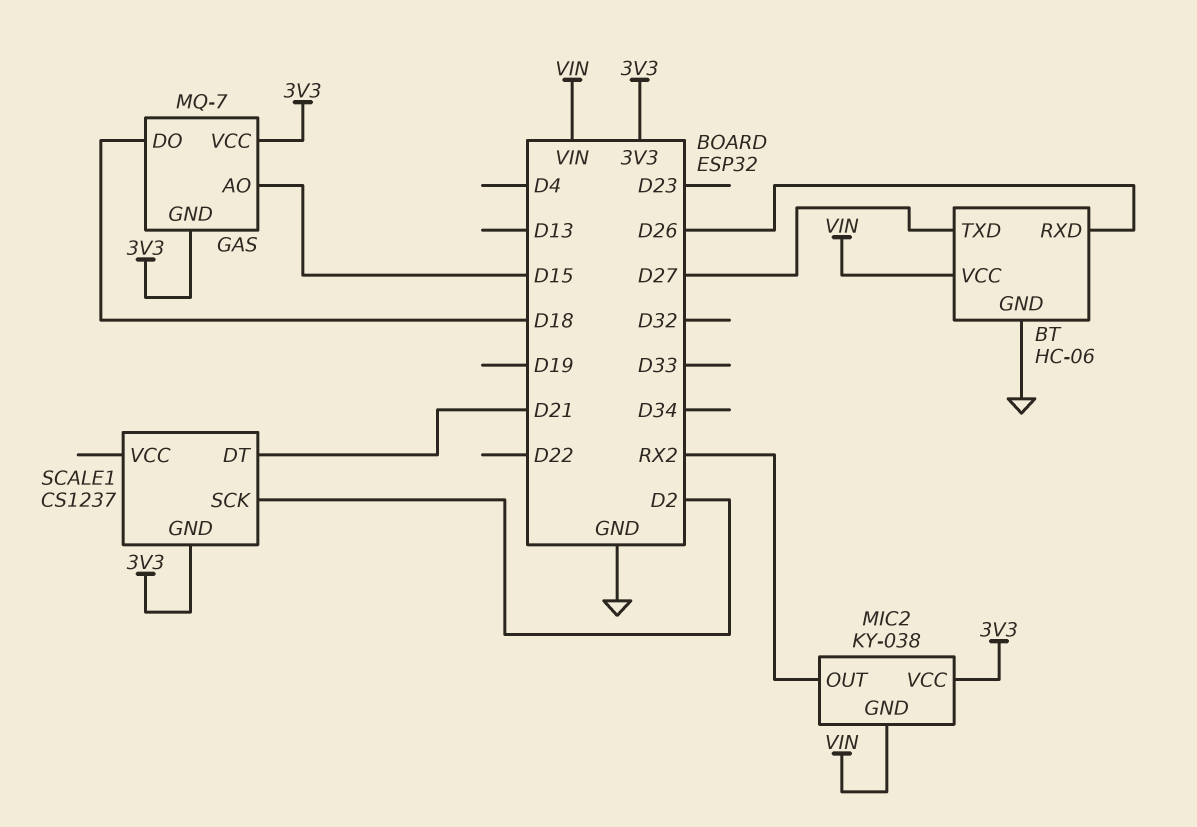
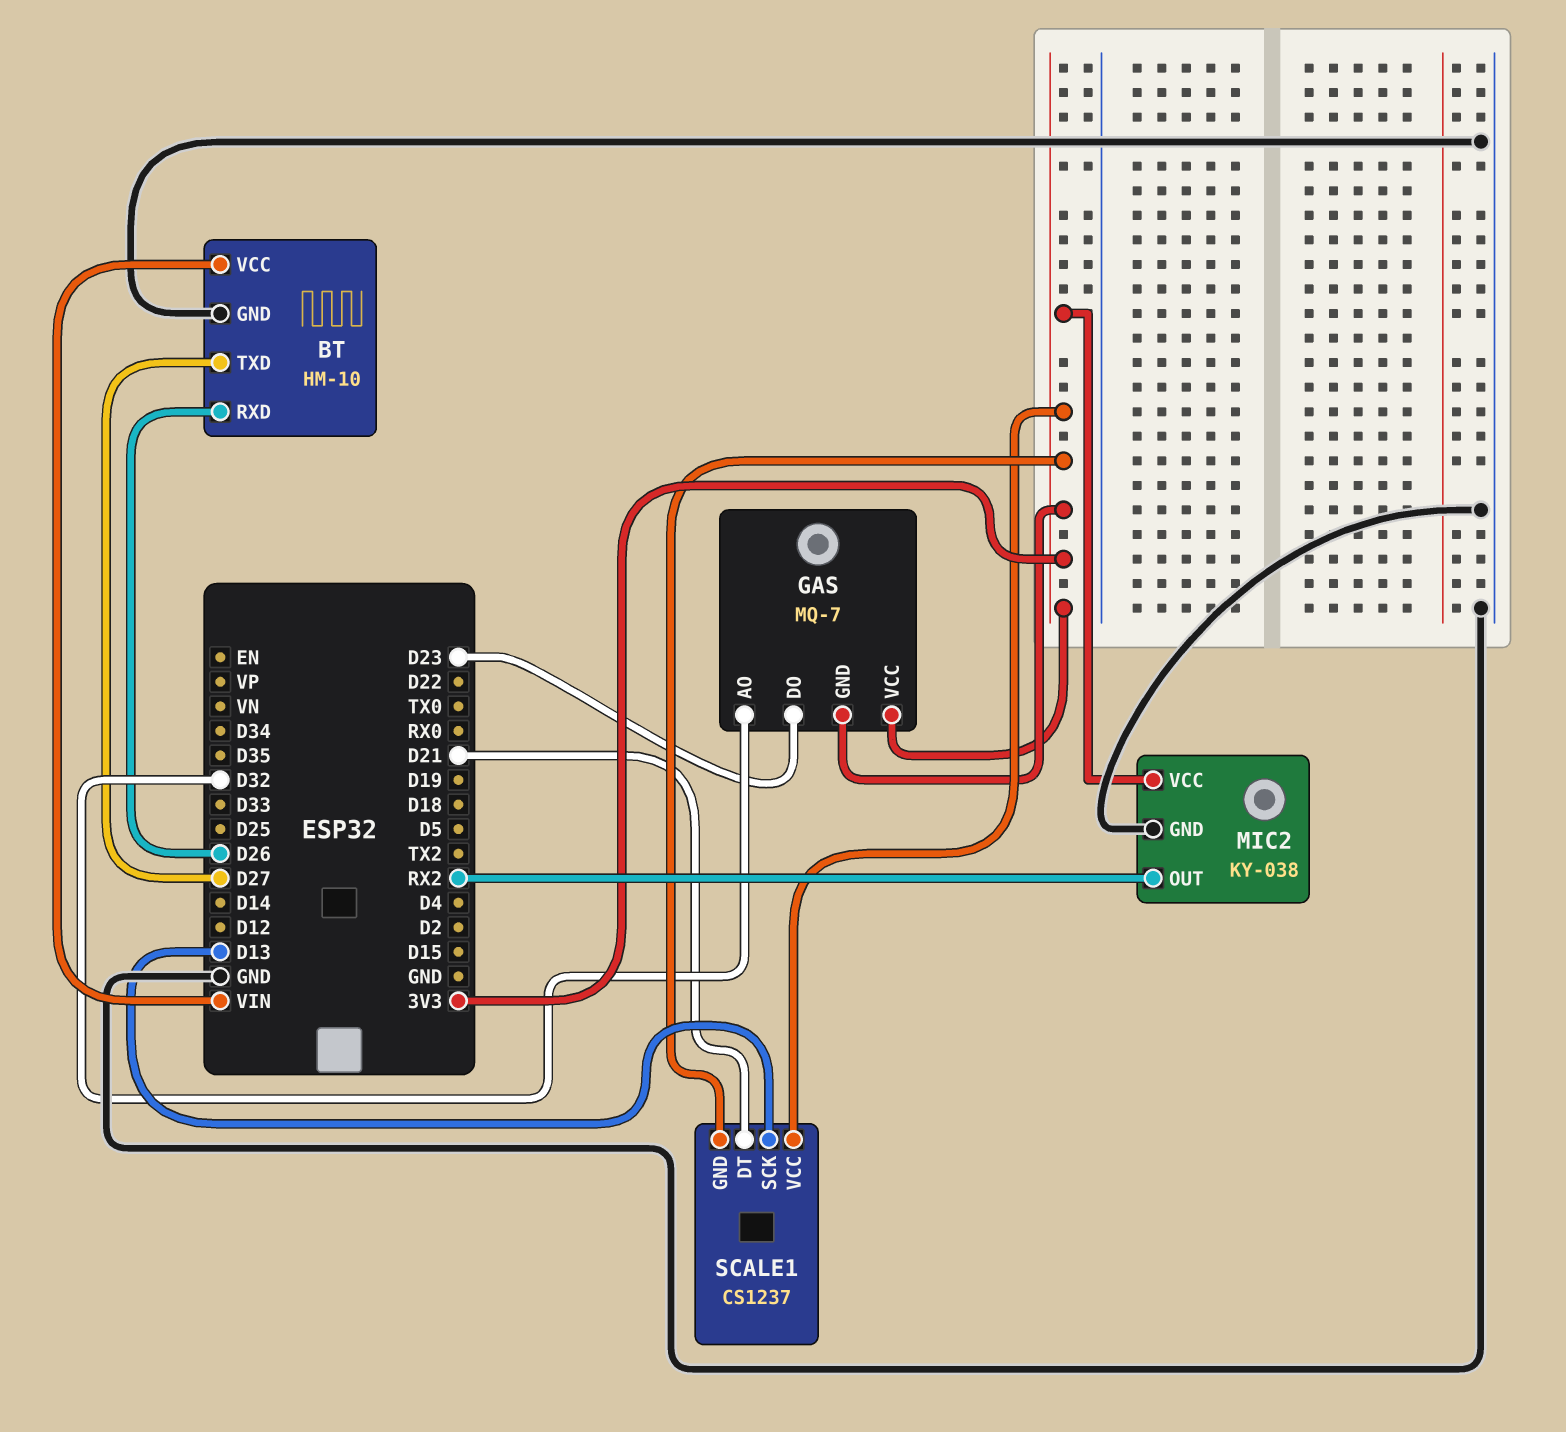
BT: HC-06 -> HM-10
GAS pin AO: D15 -> D32
GAS pin DO: D18 -> D23
MIC2 pin GND: VIN -> GND
SCALE1 pin SCK: D2 -> D13
SCALE1 pin VCC: none -> 3V3

